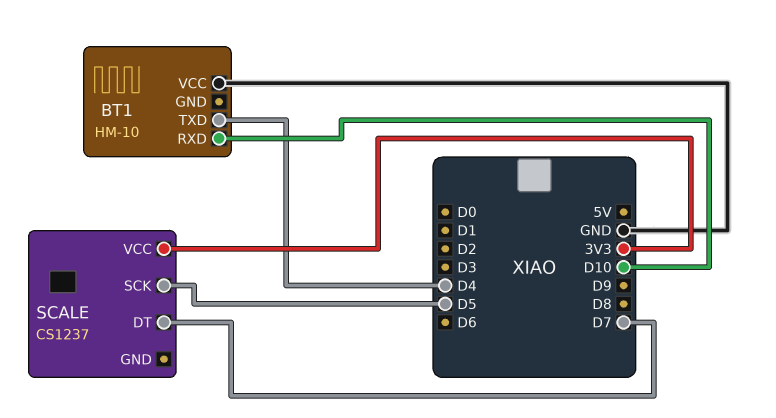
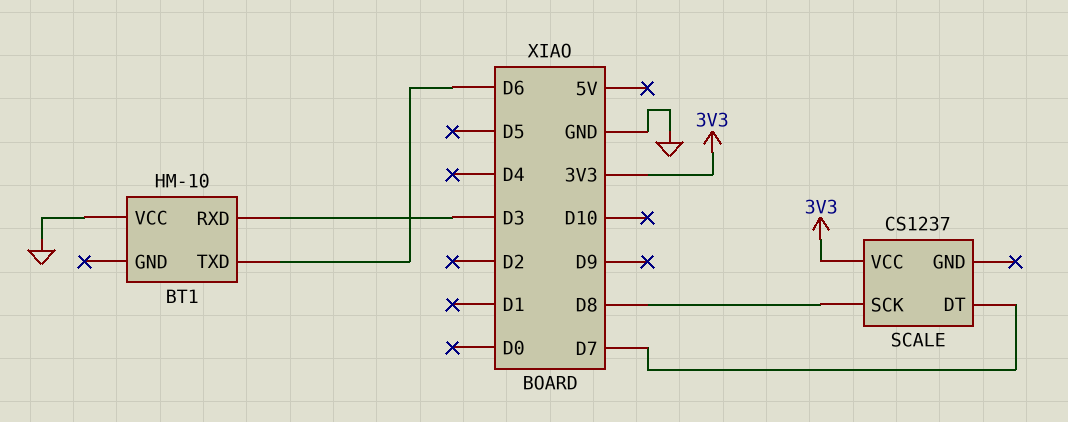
BT1 pin RXD: D10 -> D3
BT1 pin TXD: D4 -> D6
SCALE pin SCK: D5 -> D8

